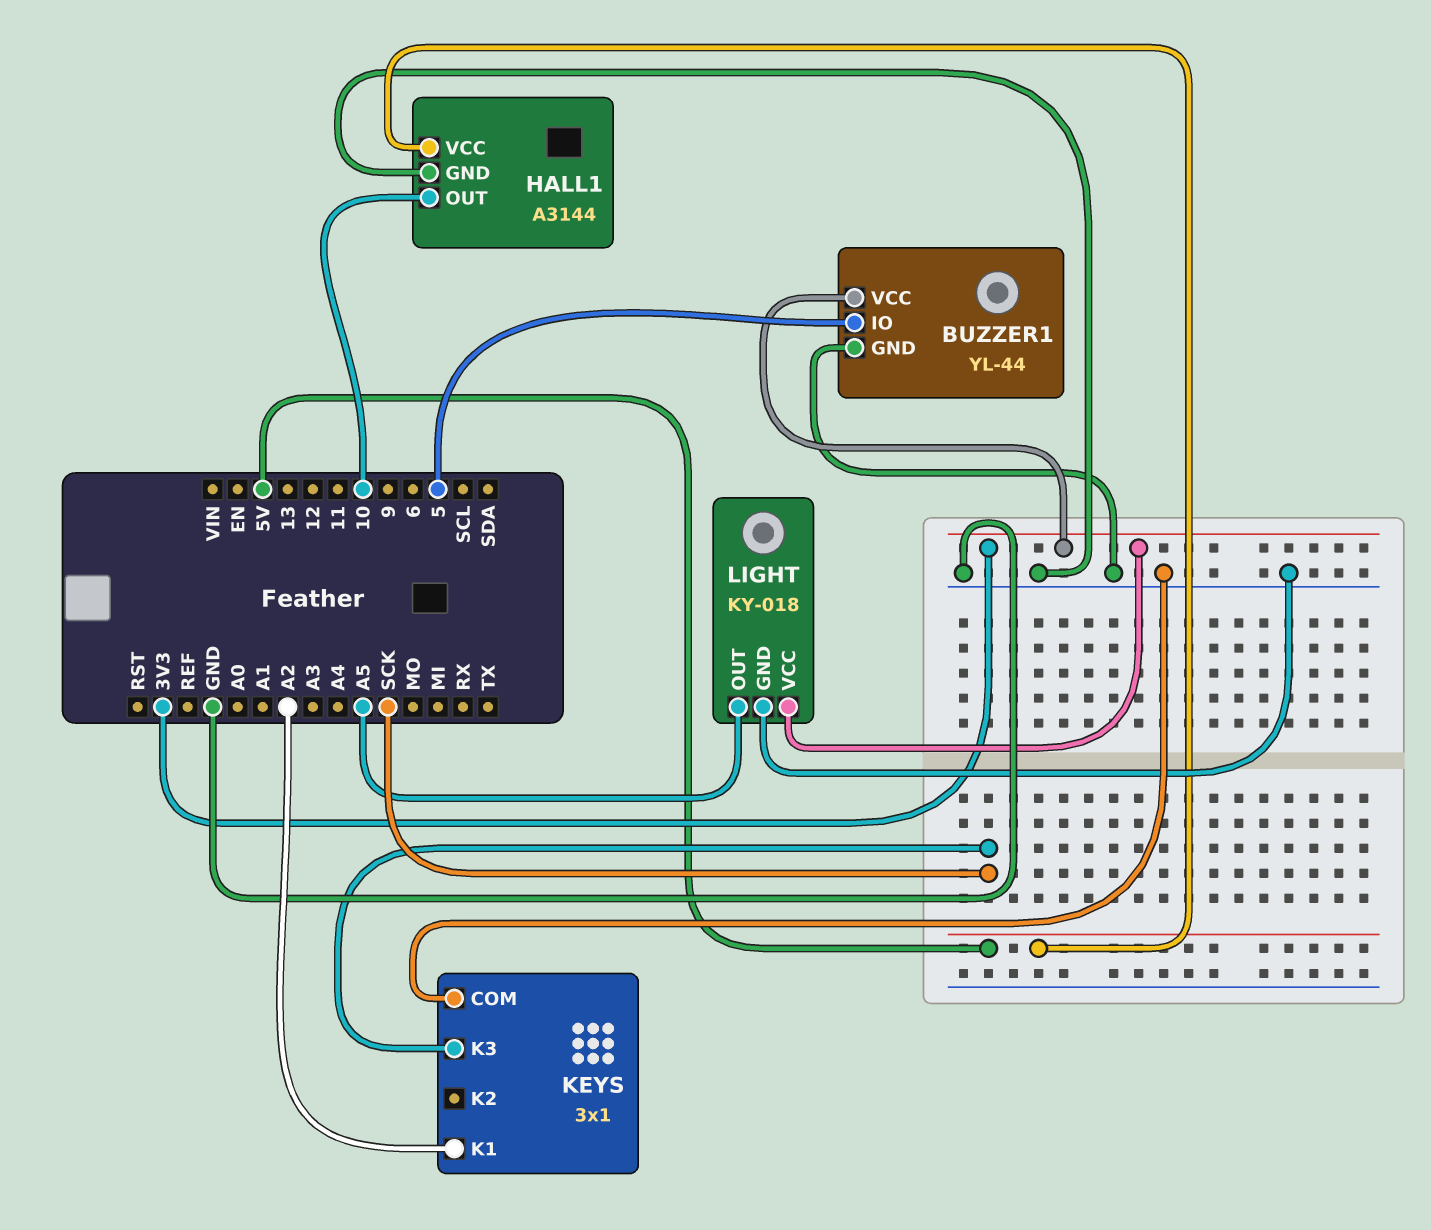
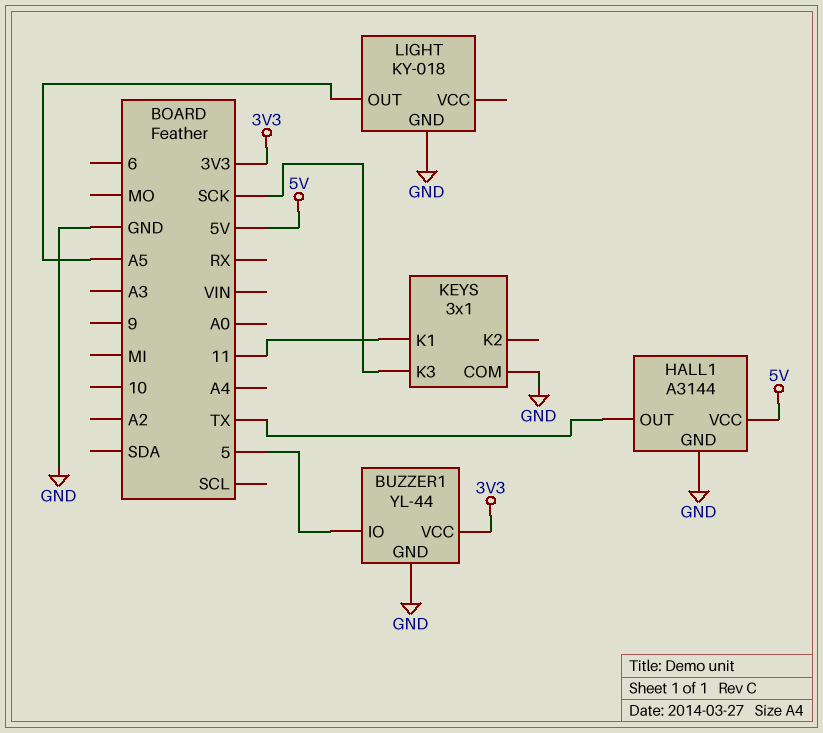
HALL1 pin OUT: 10 -> TX
KEYS pin K1: A2 -> 11
LIGHT pin VCC: 3V3 -> none

